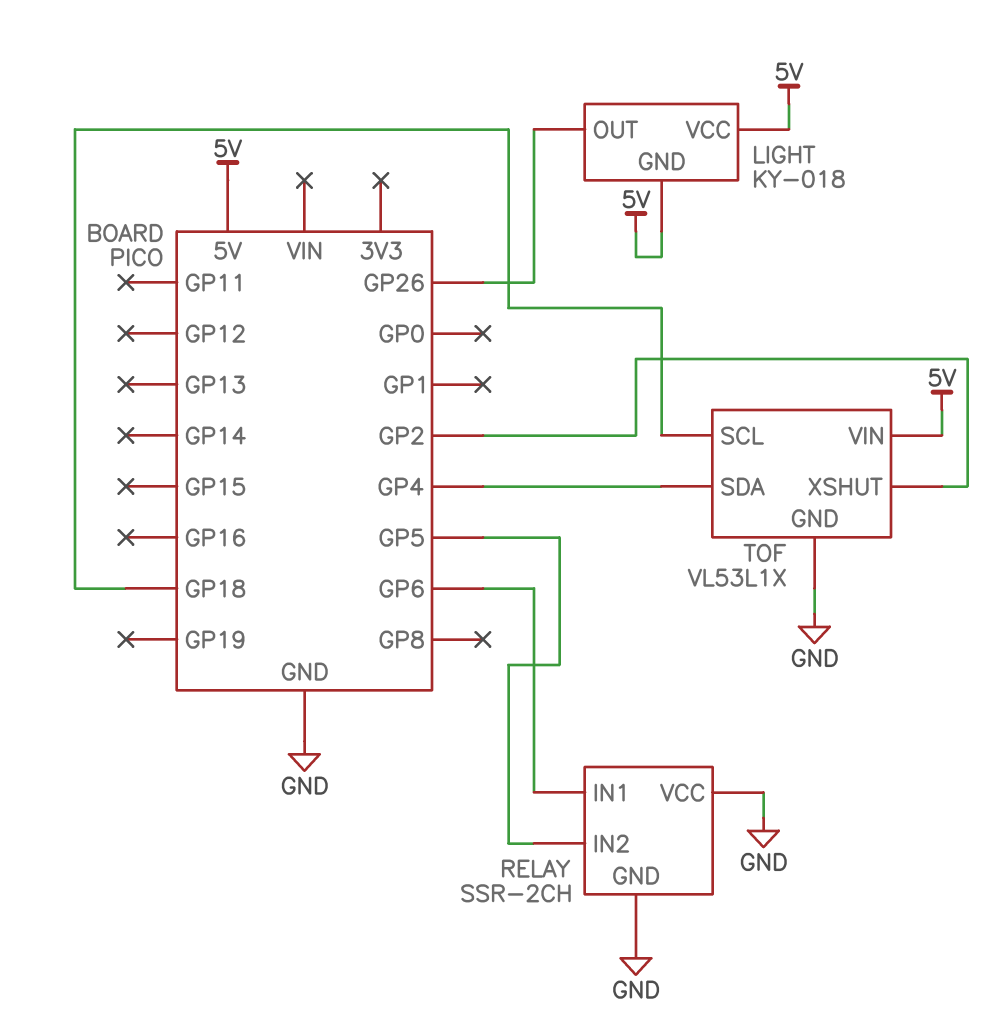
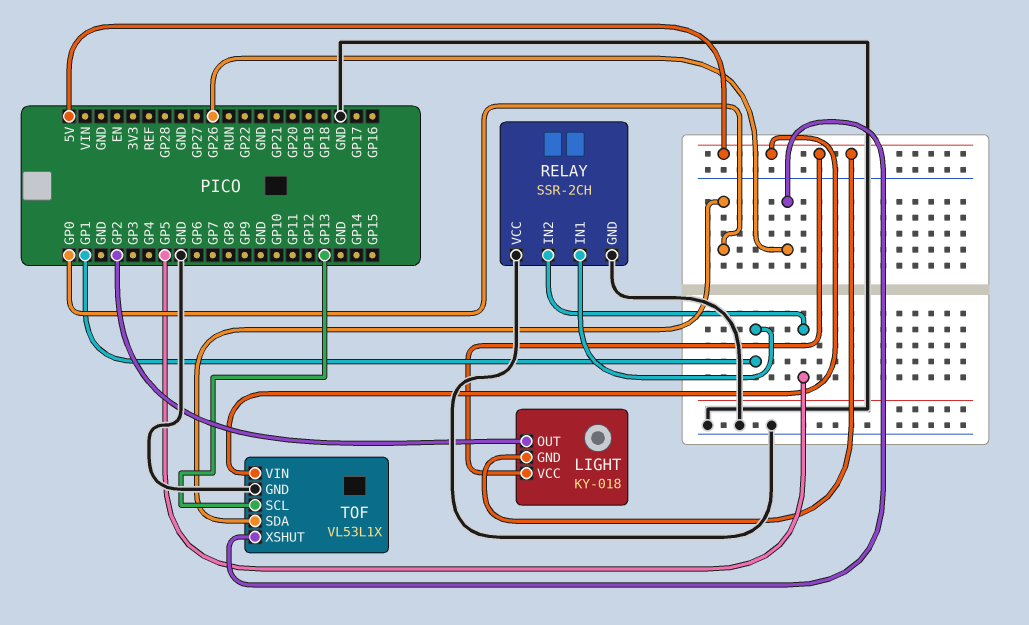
LIGHT pin OUT: GP26 -> GP2
RELAY pin IN1: GP6 -> GP1
TOF pin SCL: GP18 -> GP13
TOF pin SDA: GP4 -> GP0
TOF pin XSHUT: GP2 -> GP26

